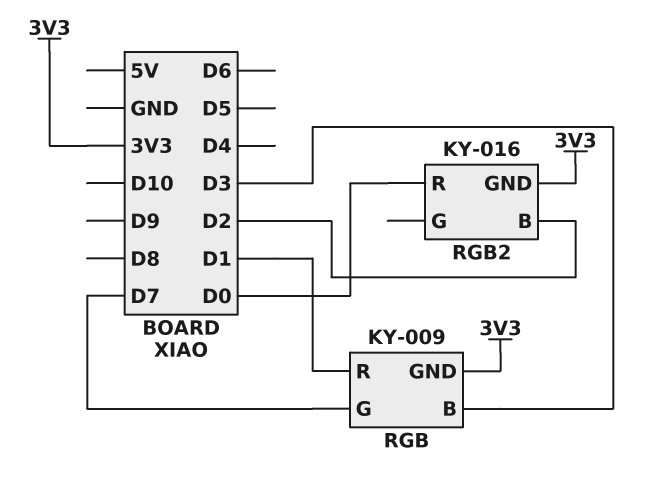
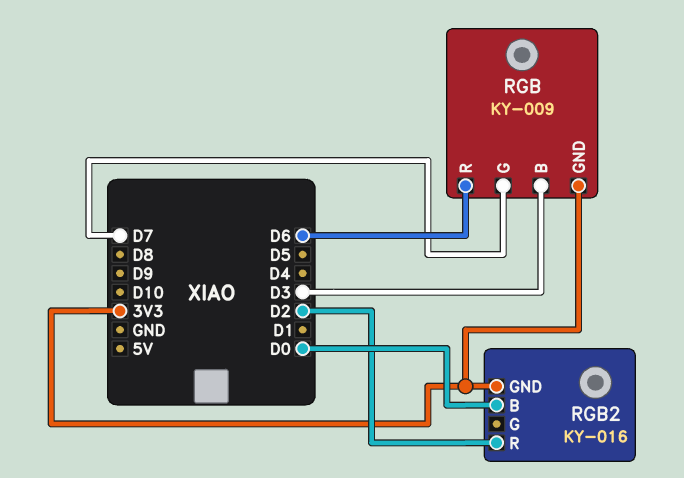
RGB pin R: D1 -> D6
RGB2 pin B: D2 -> D0
RGB2 pin R: D0 -> D2

